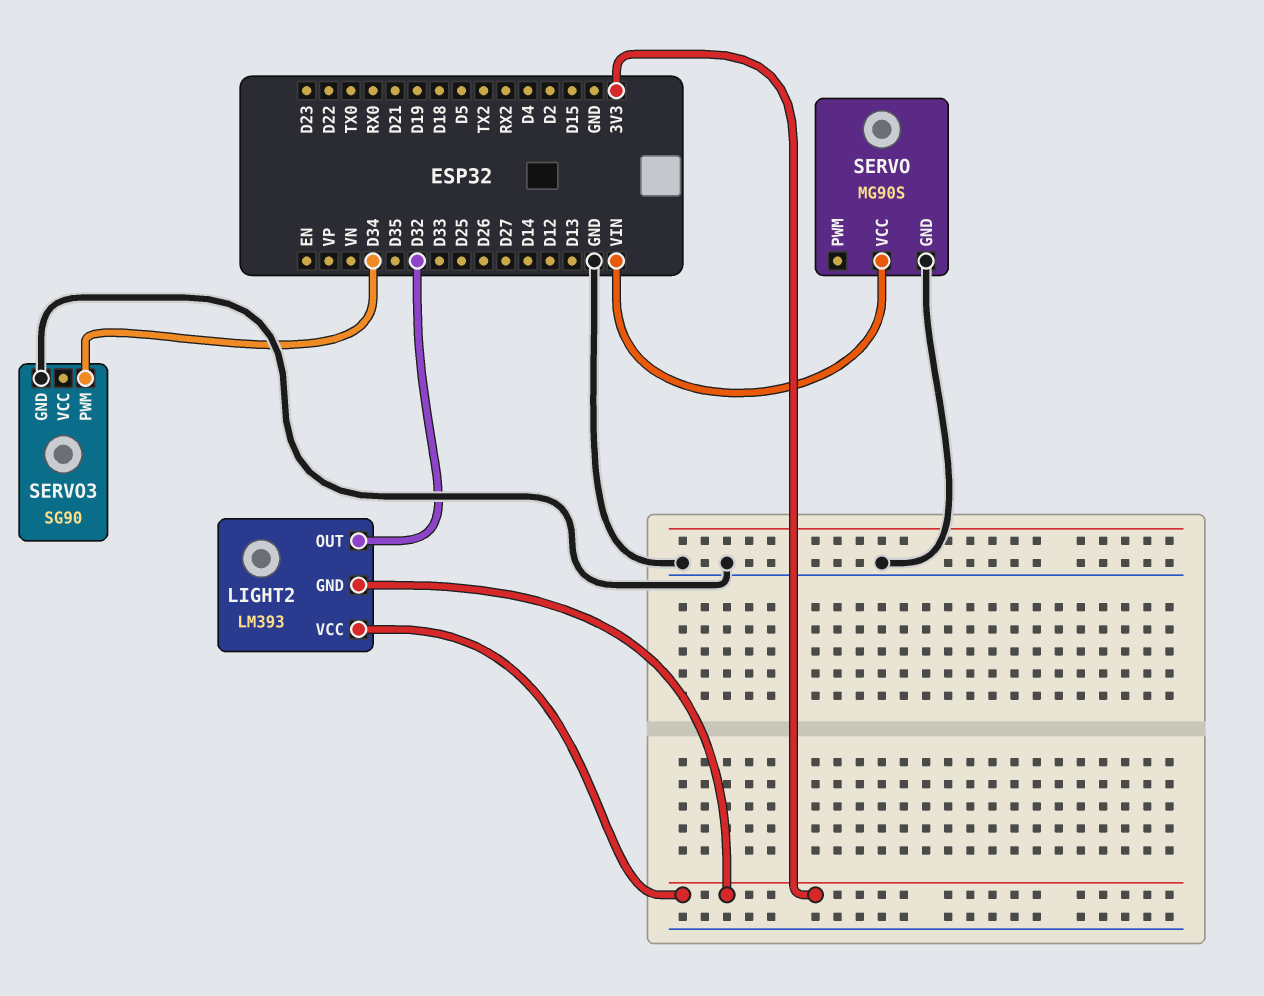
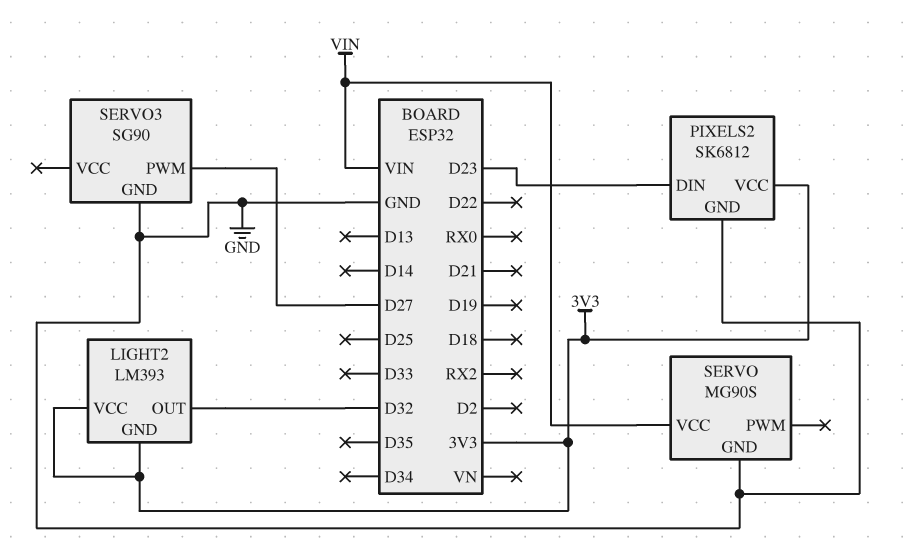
PIXELS2: none -> SK6812
PIXELS2 pin DIN: none -> D23
PIXELS2 pin GND: none -> GND
PIXELS2 pin VCC: none -> 3V3
SERVO3 pin PWM: D34 -> D27

